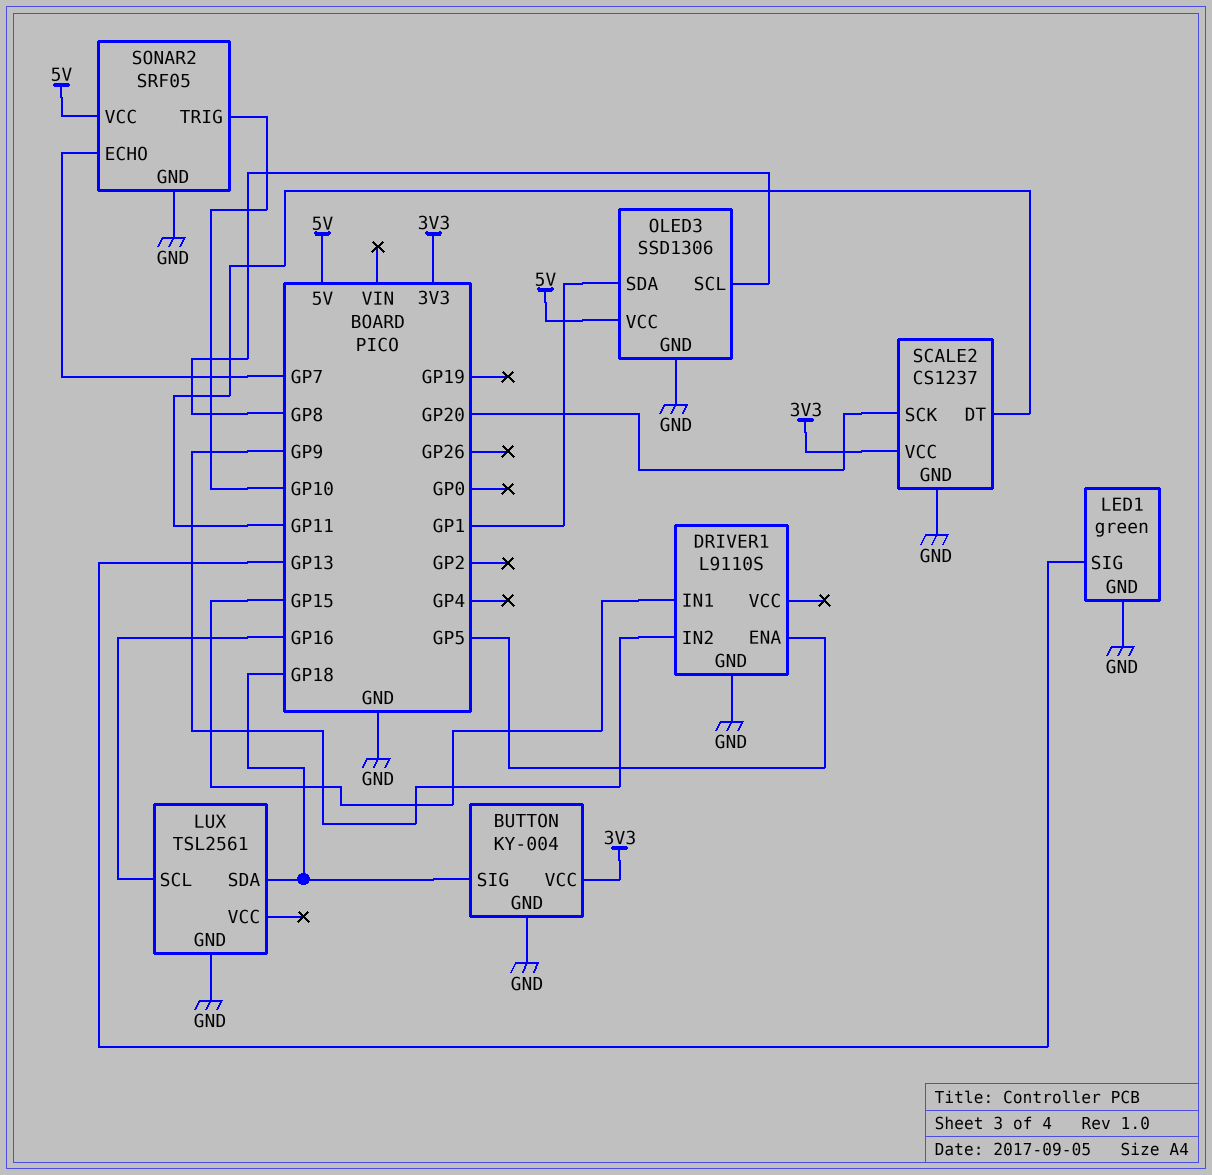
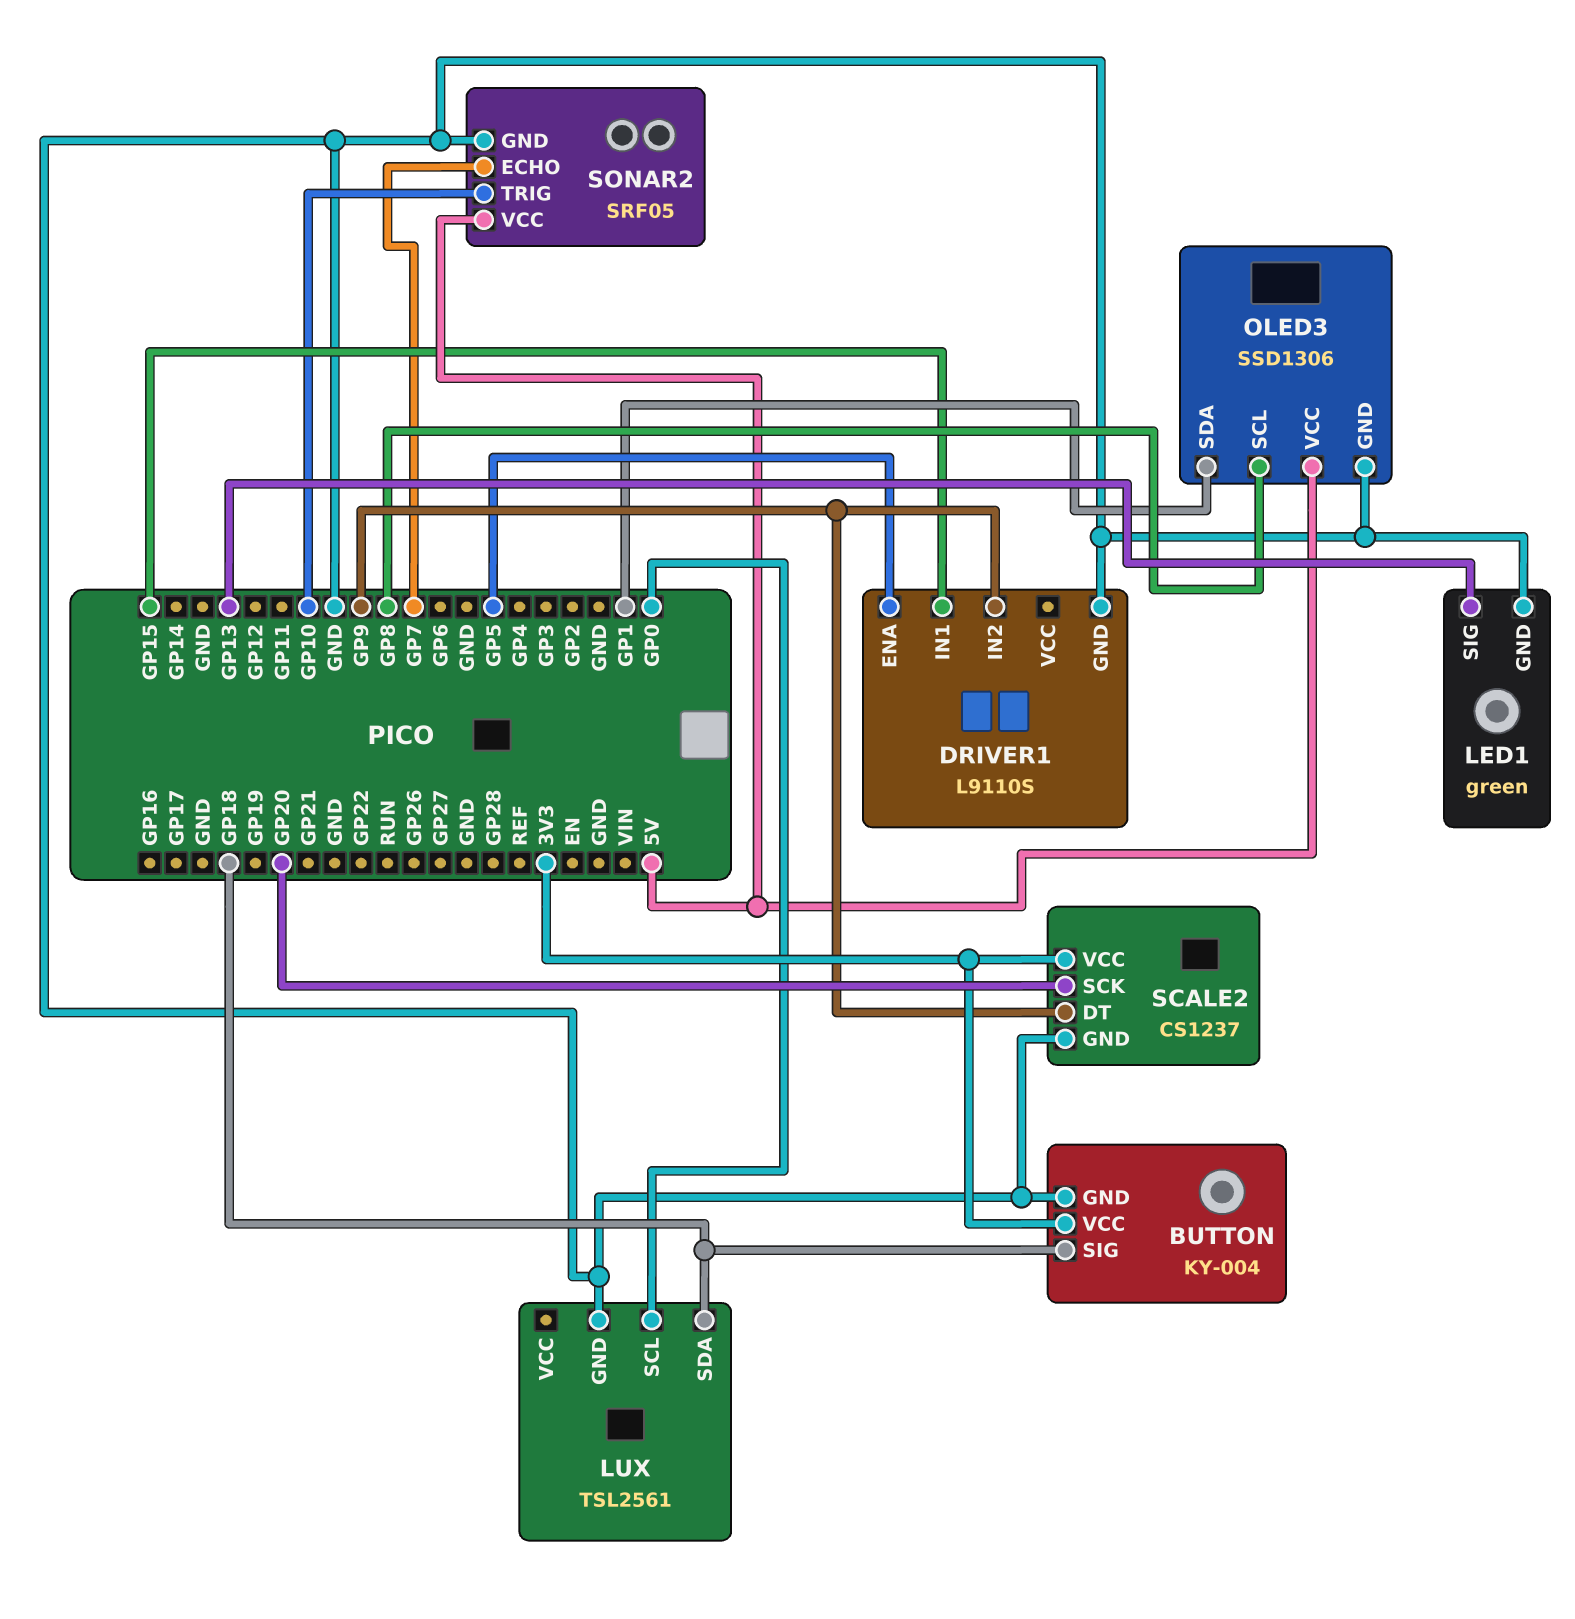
LUX pin SCL: GP16 -> GP0
SCALE2 pin DT: GP11 -> GP9

